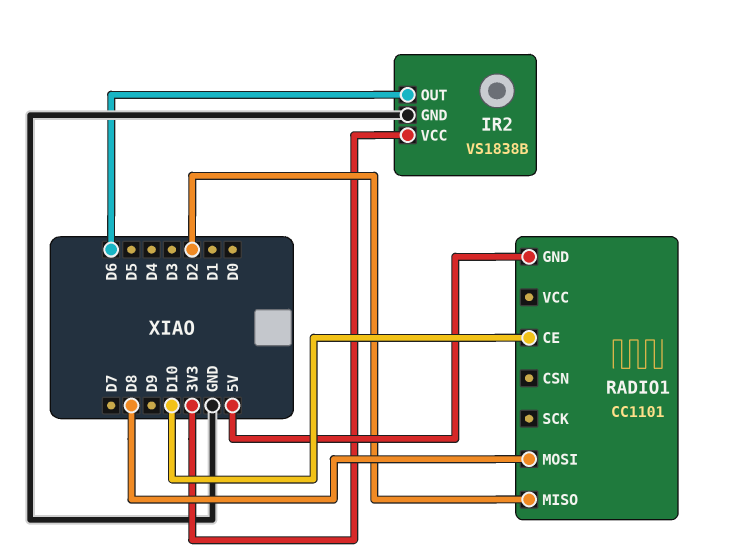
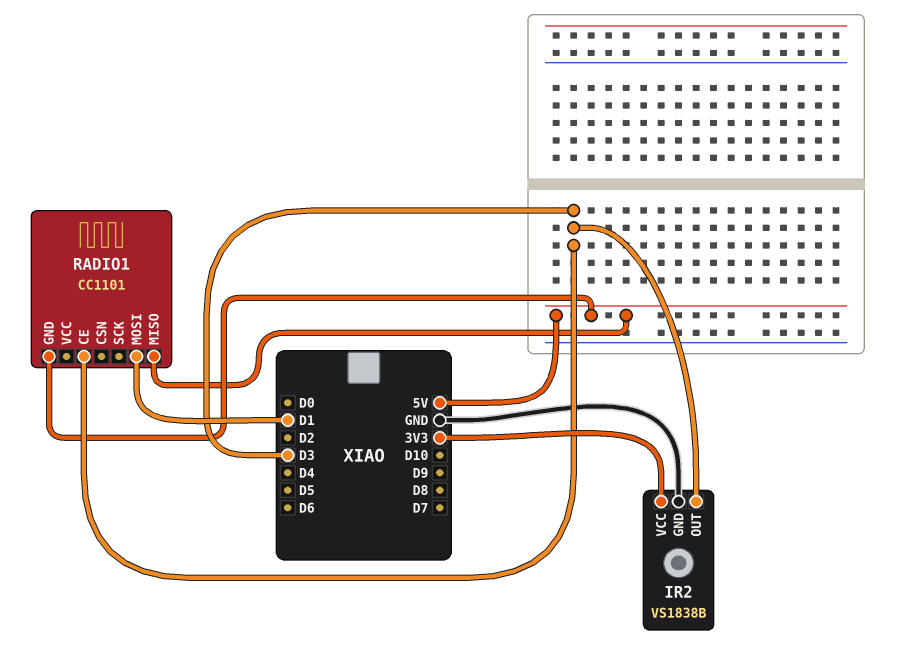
IR2 pin OUT: D6 -> D3
RADIO1 pin CE: D10 -> D3
RADIO1 pin MISO: D2 -> 5V
RADIO1 pin MOSI: D8 -> D1

